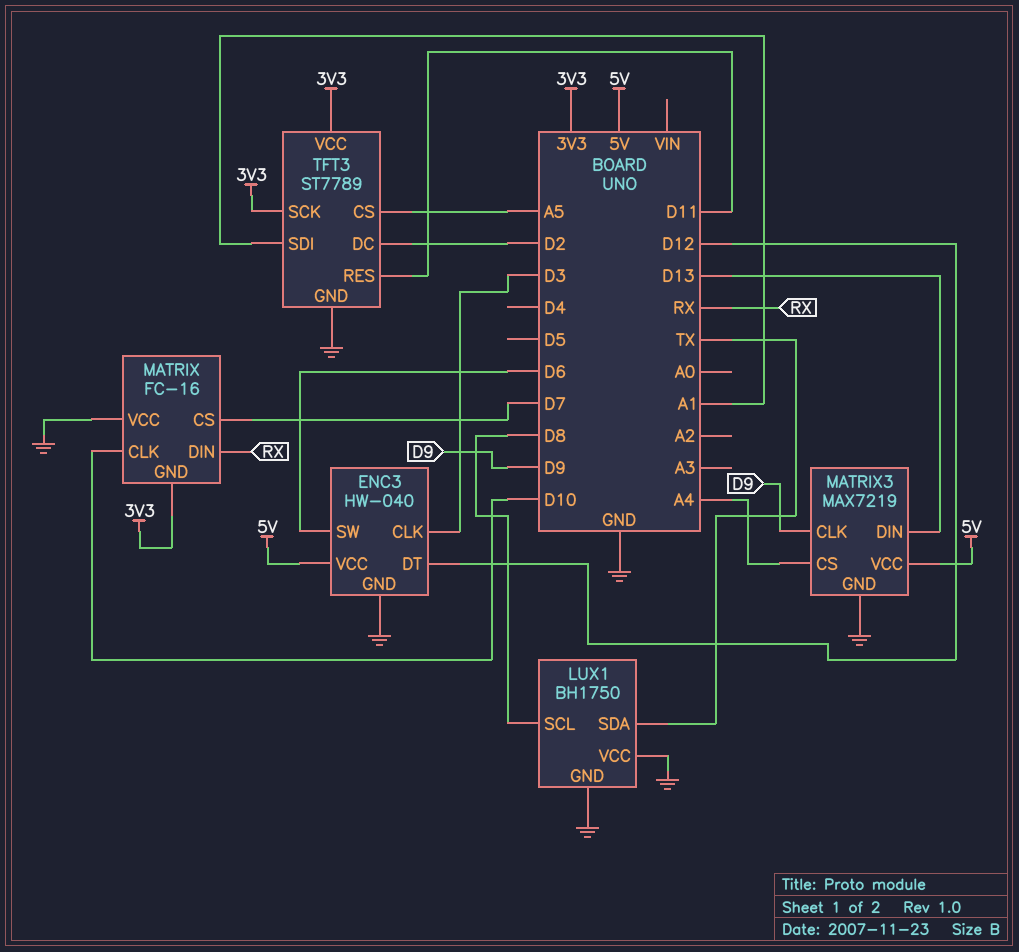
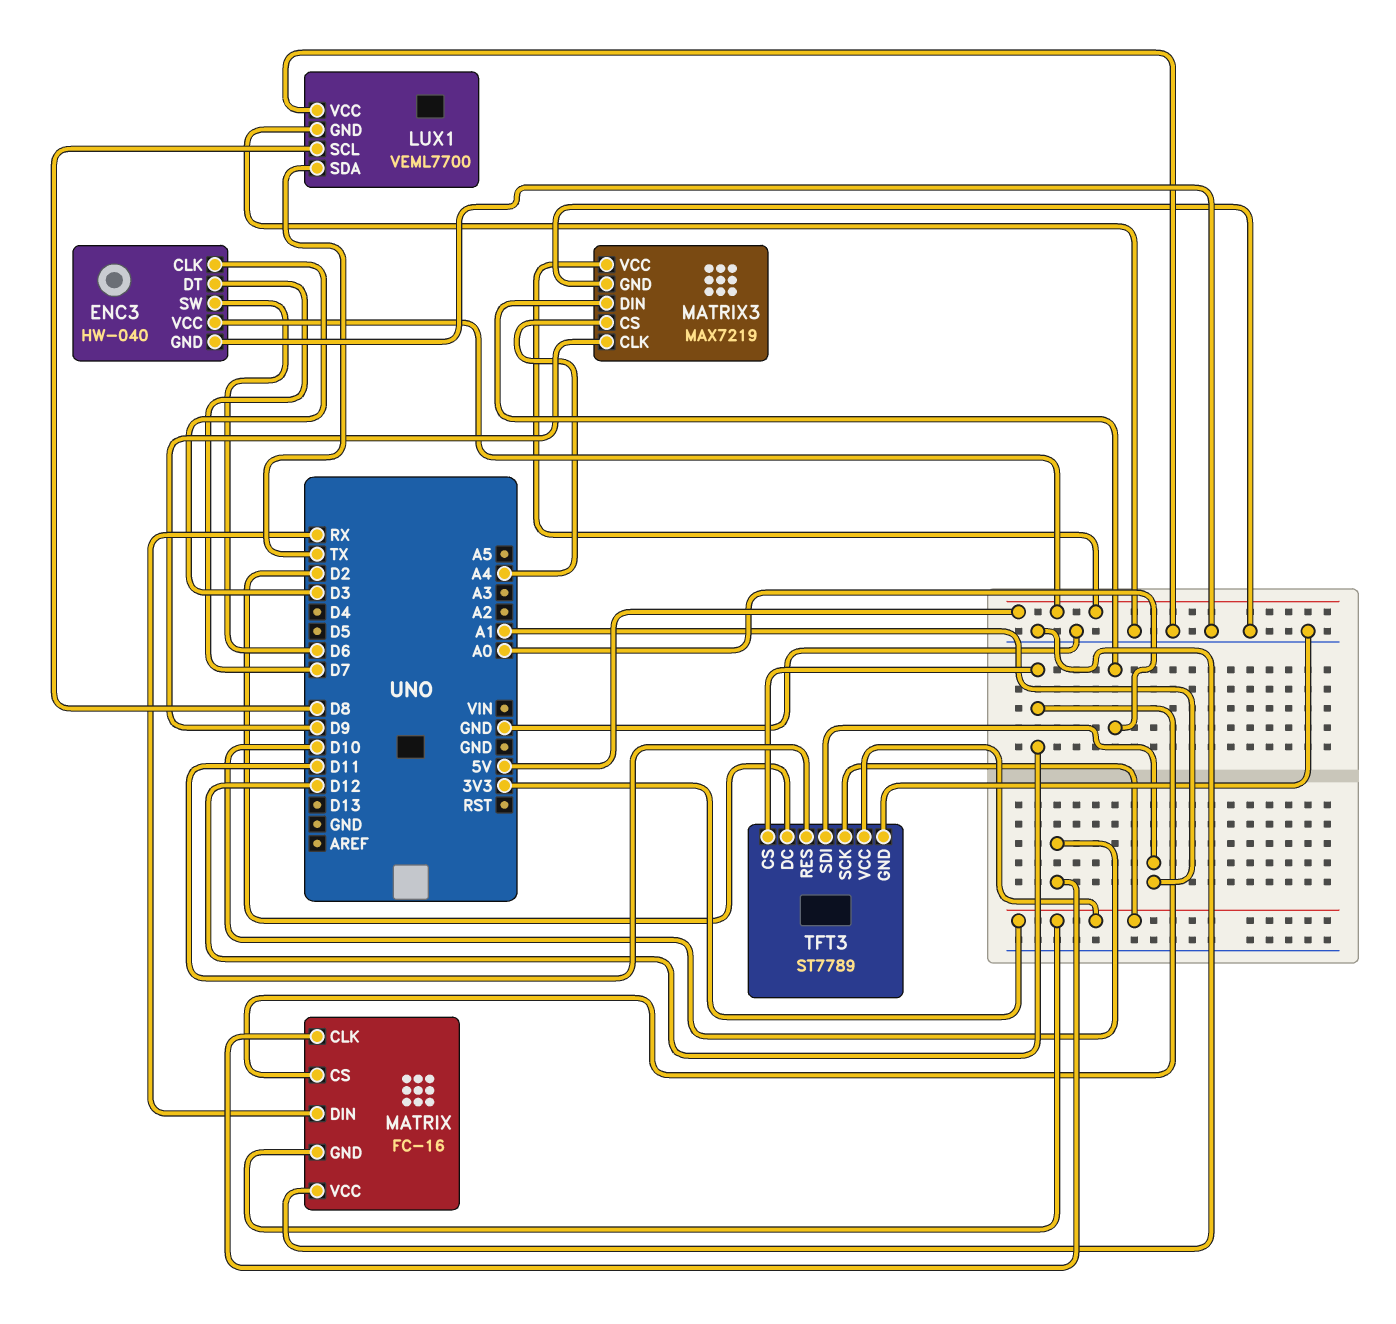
ENC3 pin DT: D12 -> D7
LUX1: BH1750 -> VEML7700
MATRIX pin CS: D7 -> D12
MATRIX3 pin DIN: D13 -> A0
TFT3 pin CS: A5 -> D12

